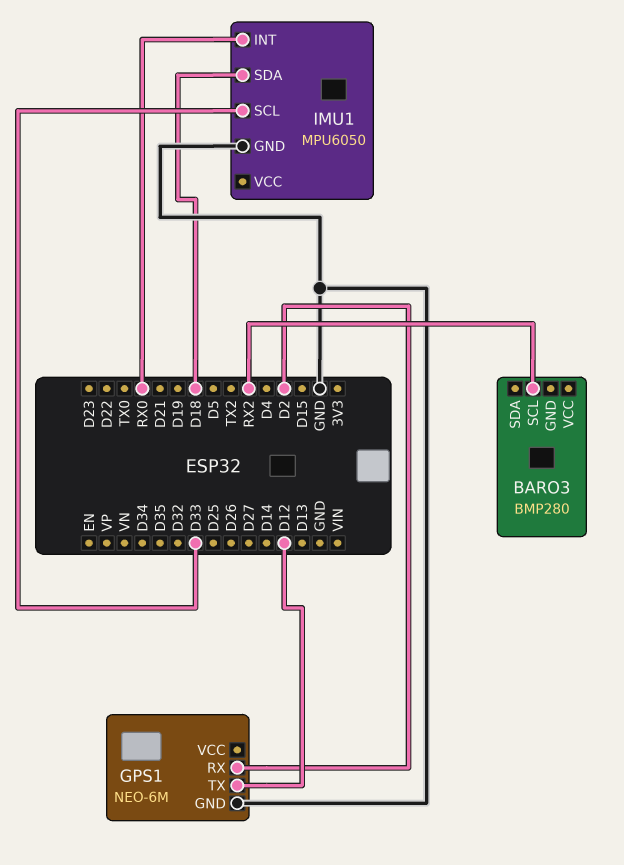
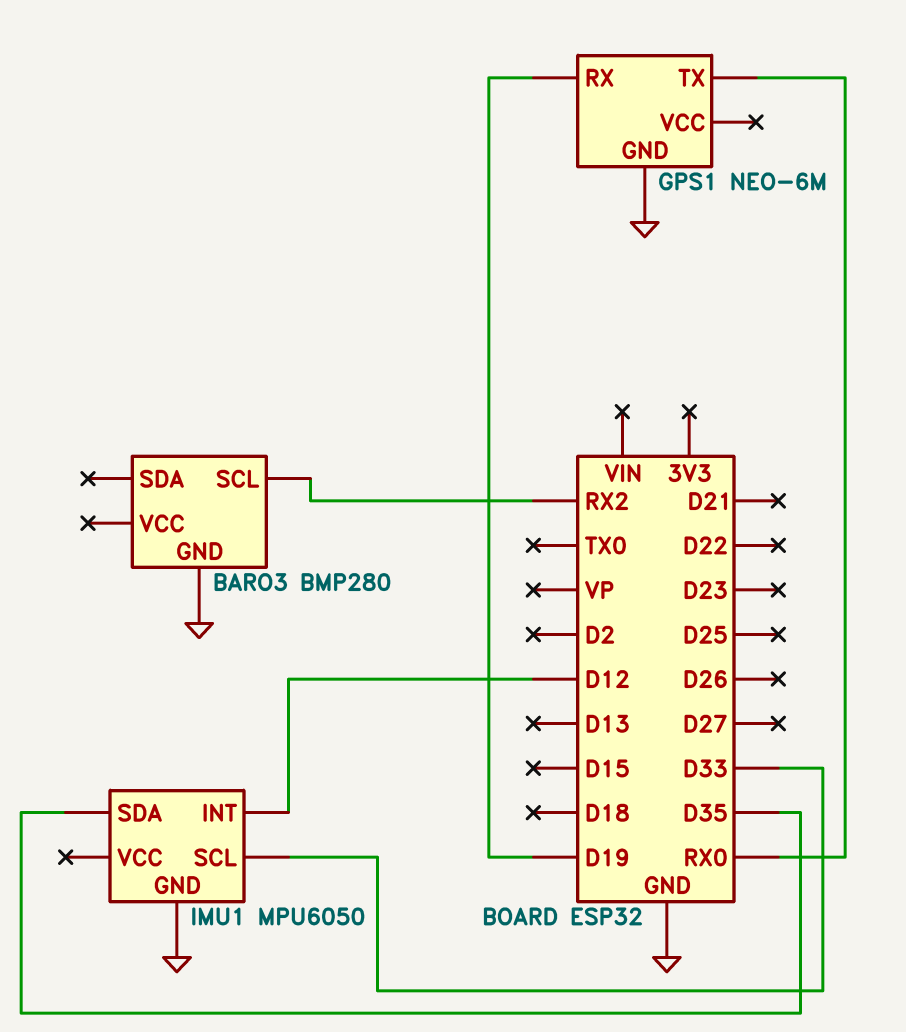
BARO3 pin GND: none -> GND
GPS1 pin RX: D2 -> D19
GPS1 pin TX: D12 -> RX0
IMU1 pin INT: RX0 -> D12
IMU1 pin SDA: D18 -> D35

